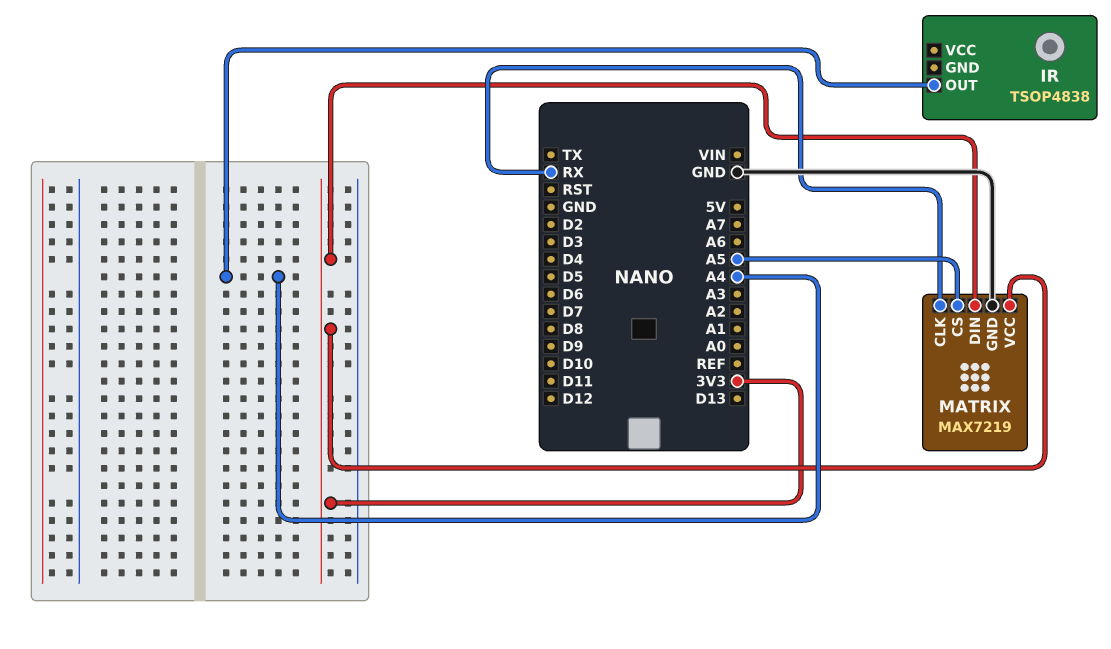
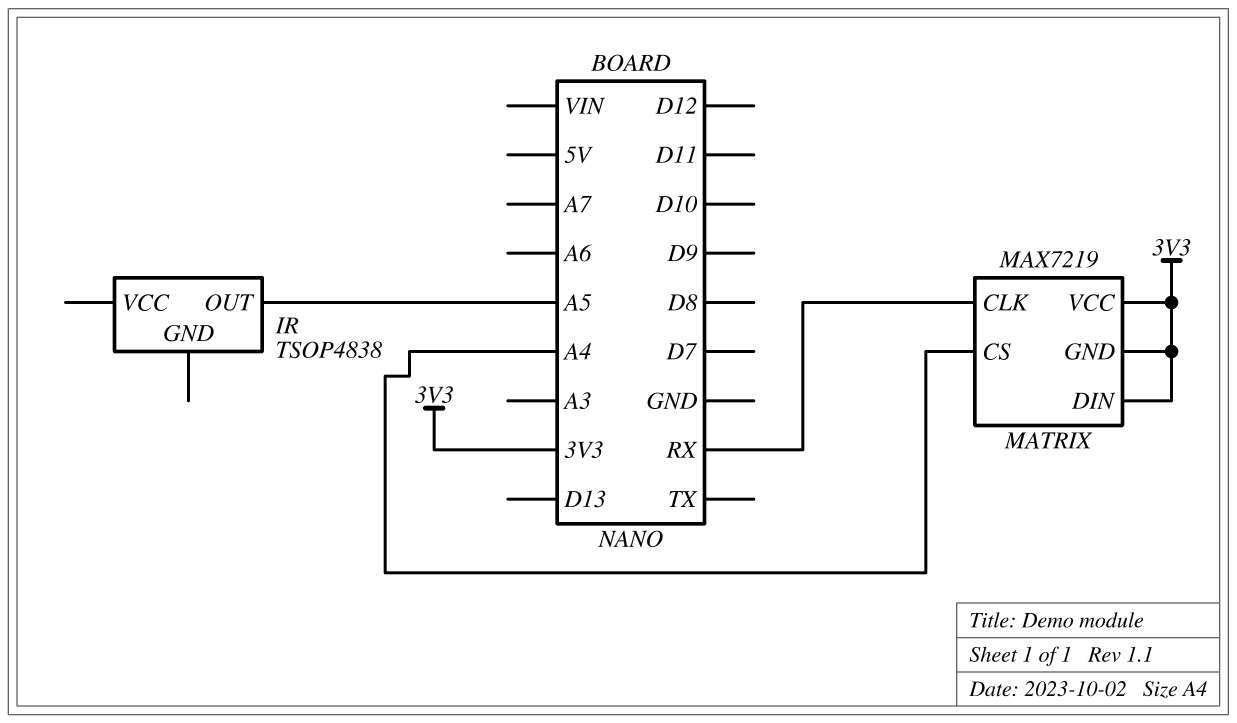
IR pin OUT: A4 -> A5
MATRIX pin CS: A5 -> A4
MATRIX pin GND: GND -> 3V3

